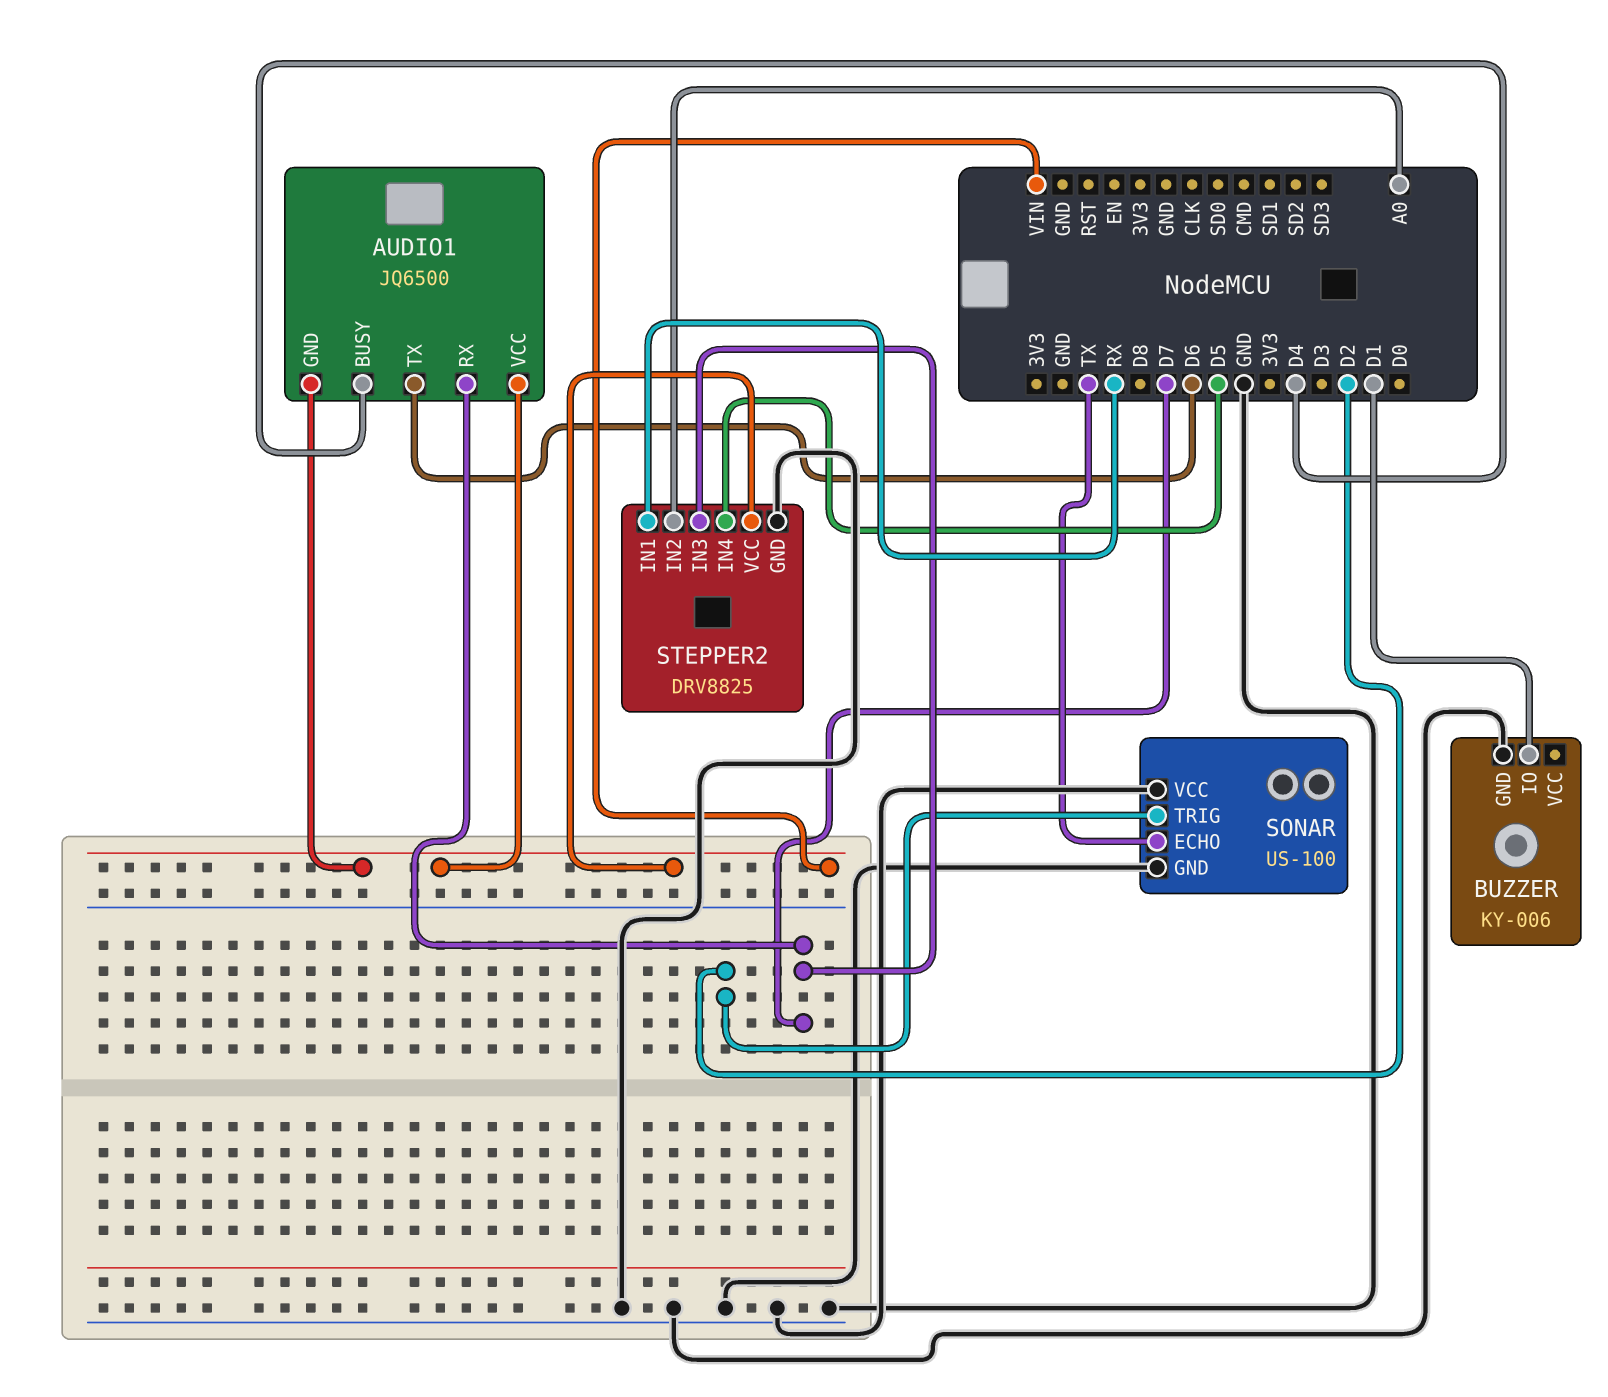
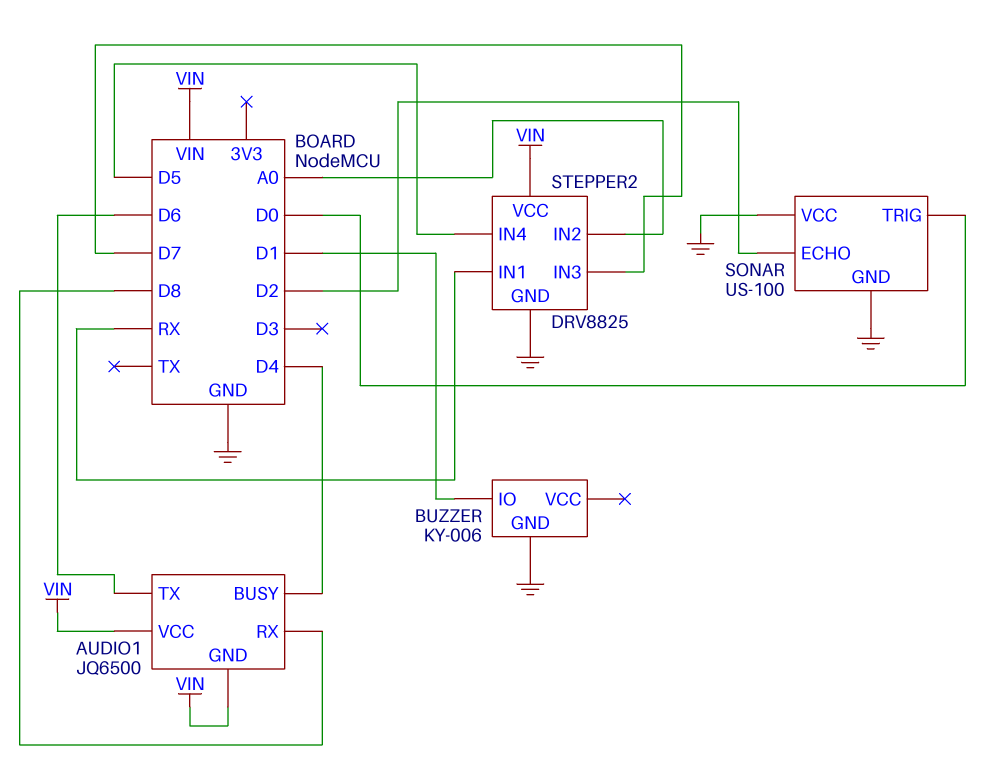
AUDIO1 pin RX: D7 -> D8
SONAR pin ECHO: TX -> D2
SONAR pin TRIG: D2 -> D0

